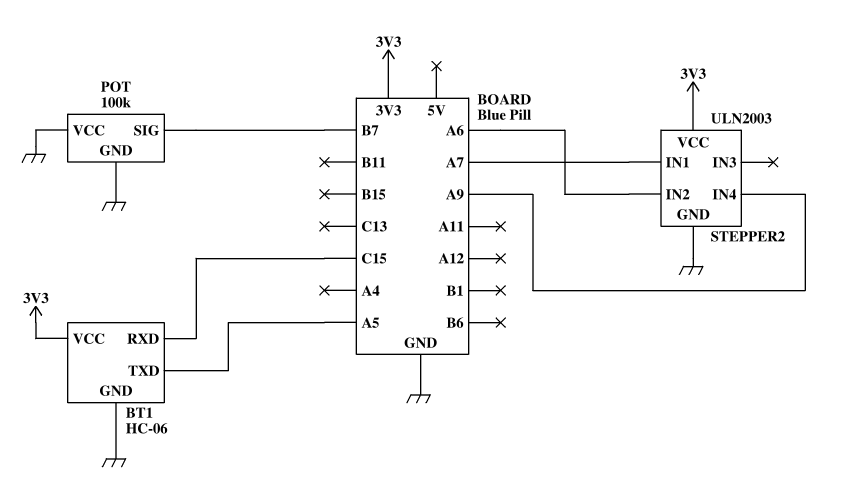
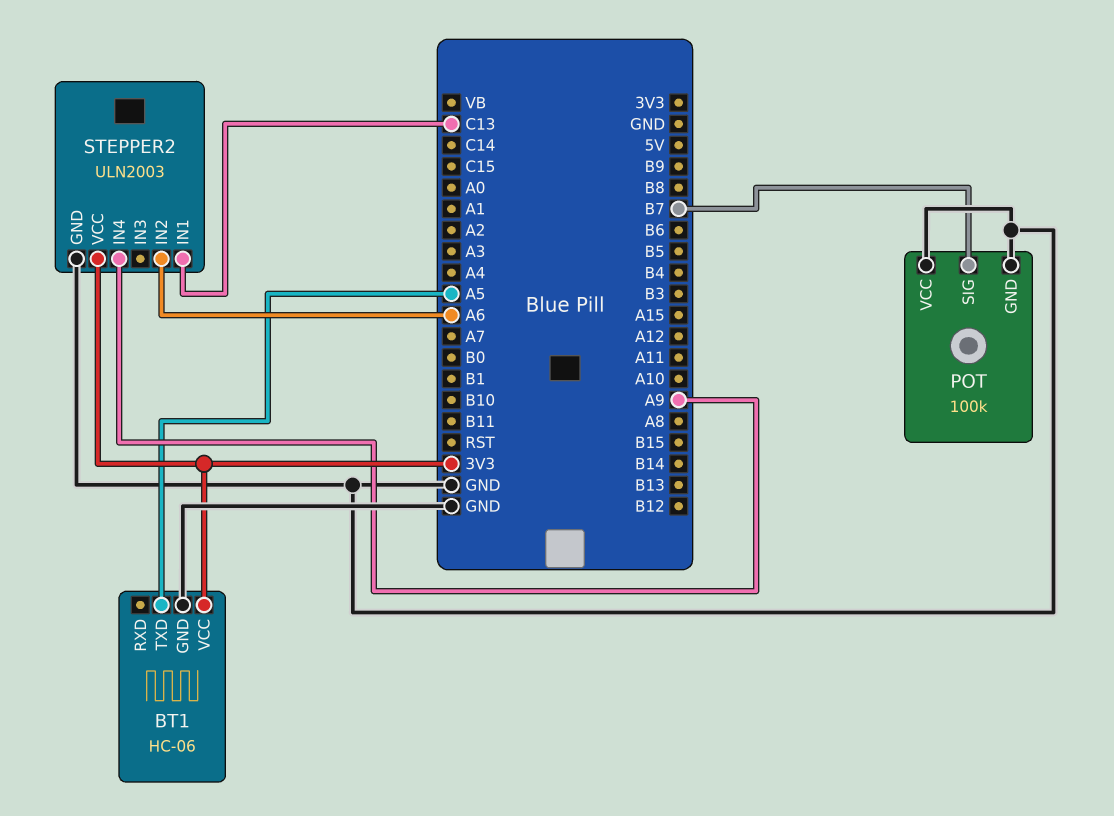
BT1 pin RXD: C15 -> none
STEPPER2 pin IN1: A7 -> C13

